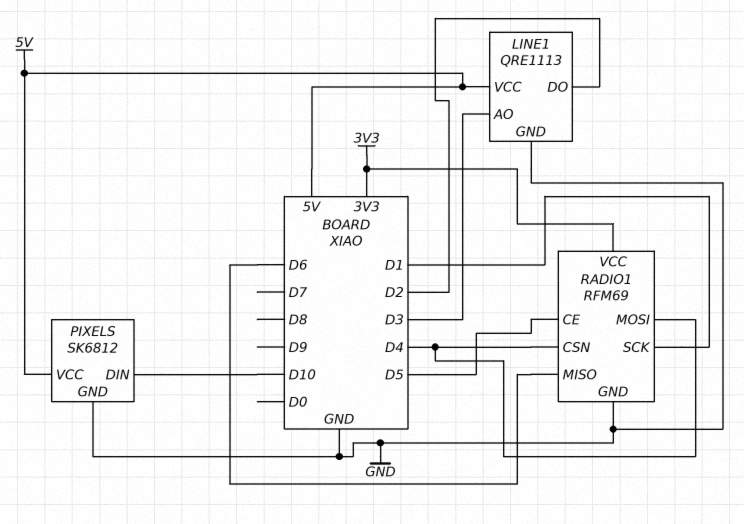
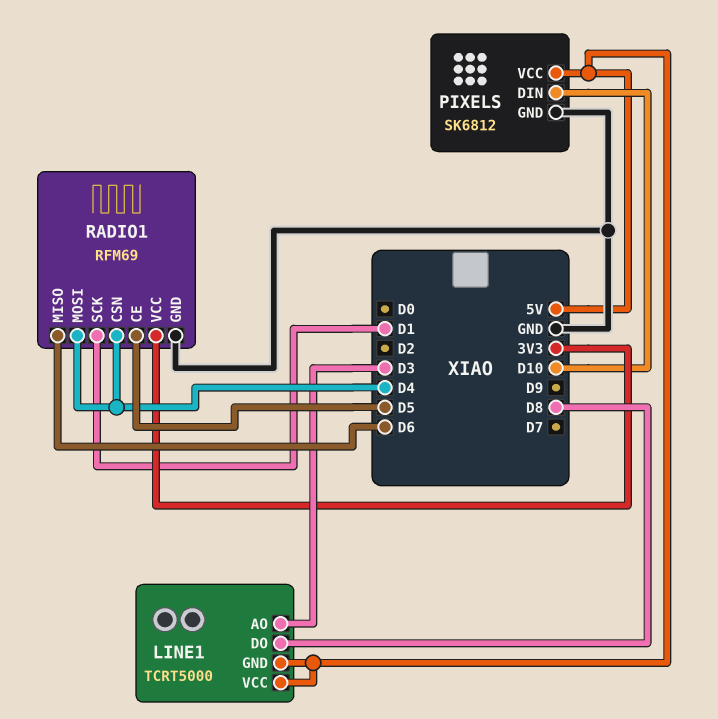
LINE1: QRE1113 -> TCRT5000
LINE1 pin DO: D2 -> D8
LINE1 pin GND: GND -> 5V

